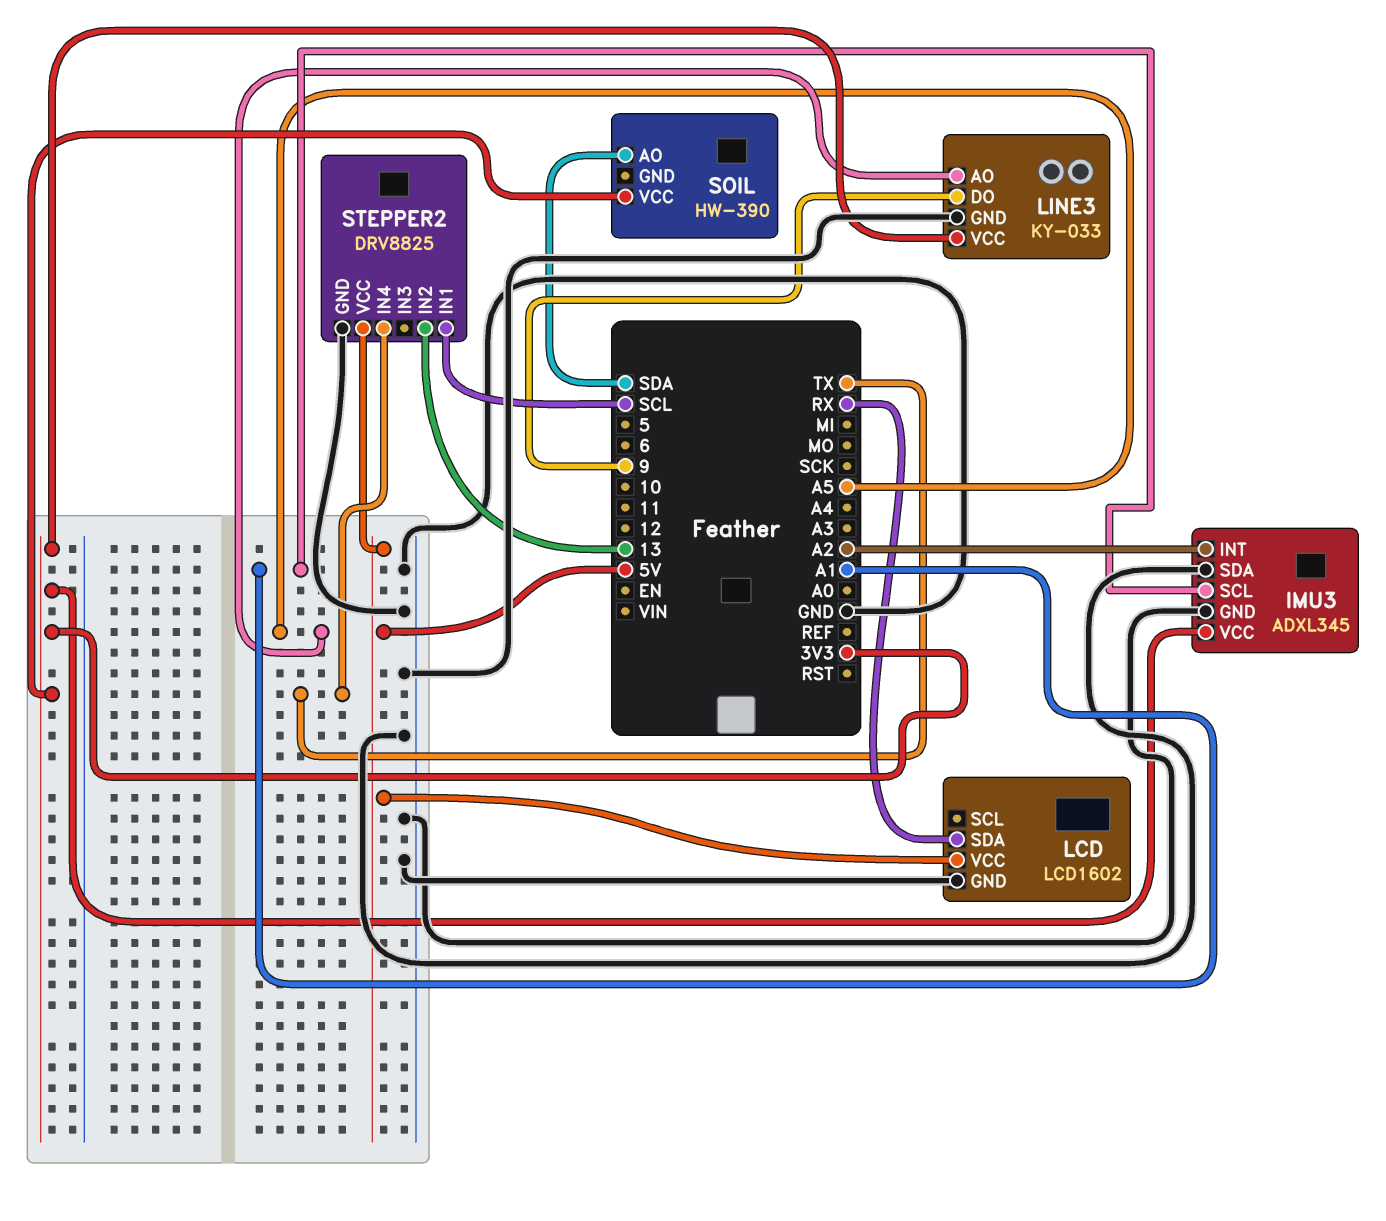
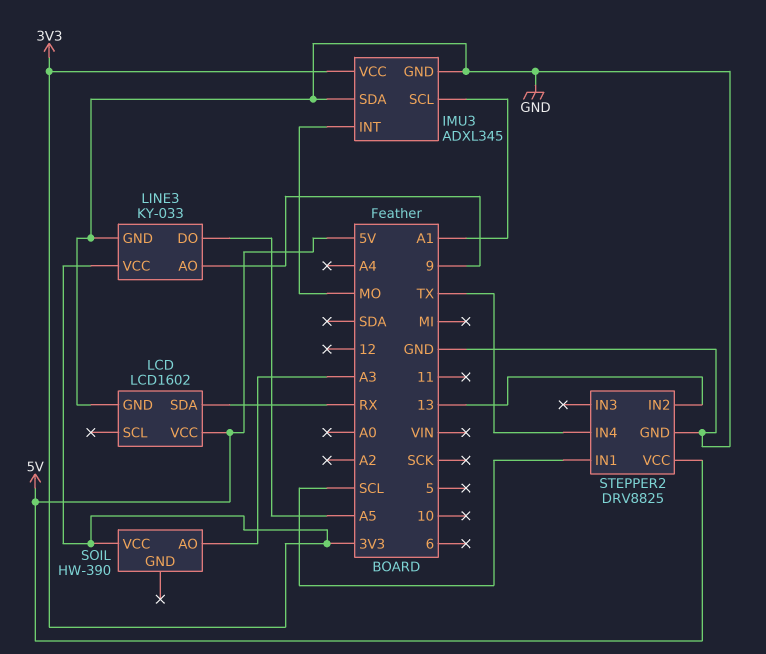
IMU3 pin INT: A2 -> MO
LINE3 pin AO: A5 -> 9
LINE3 pin DO: 9 -> A5
SOIL pin AO: SDA -> A3

